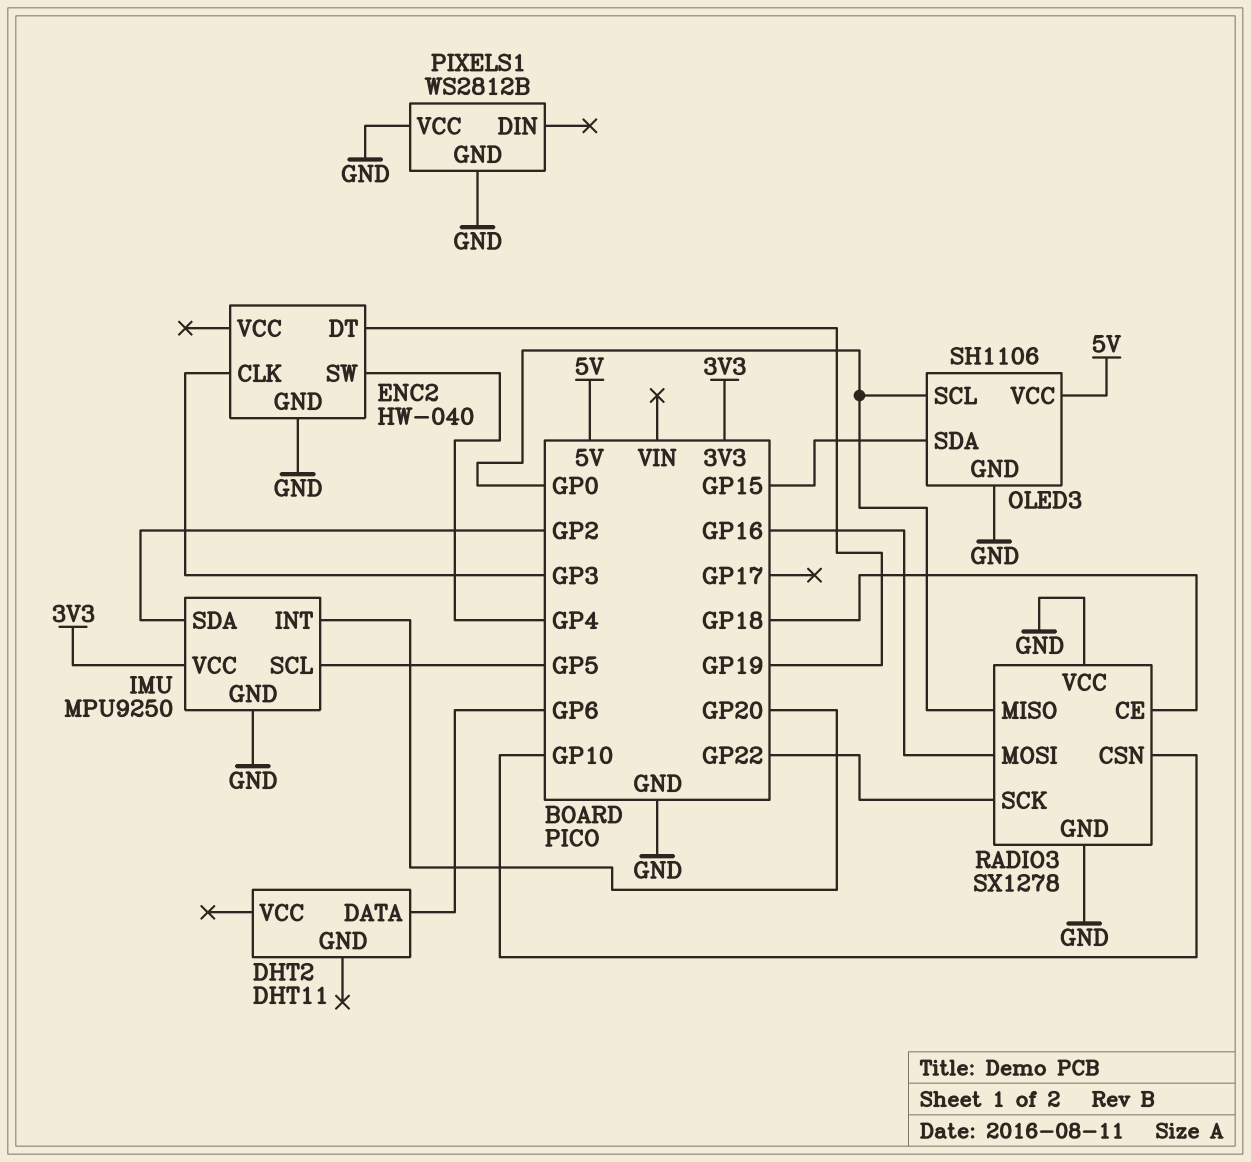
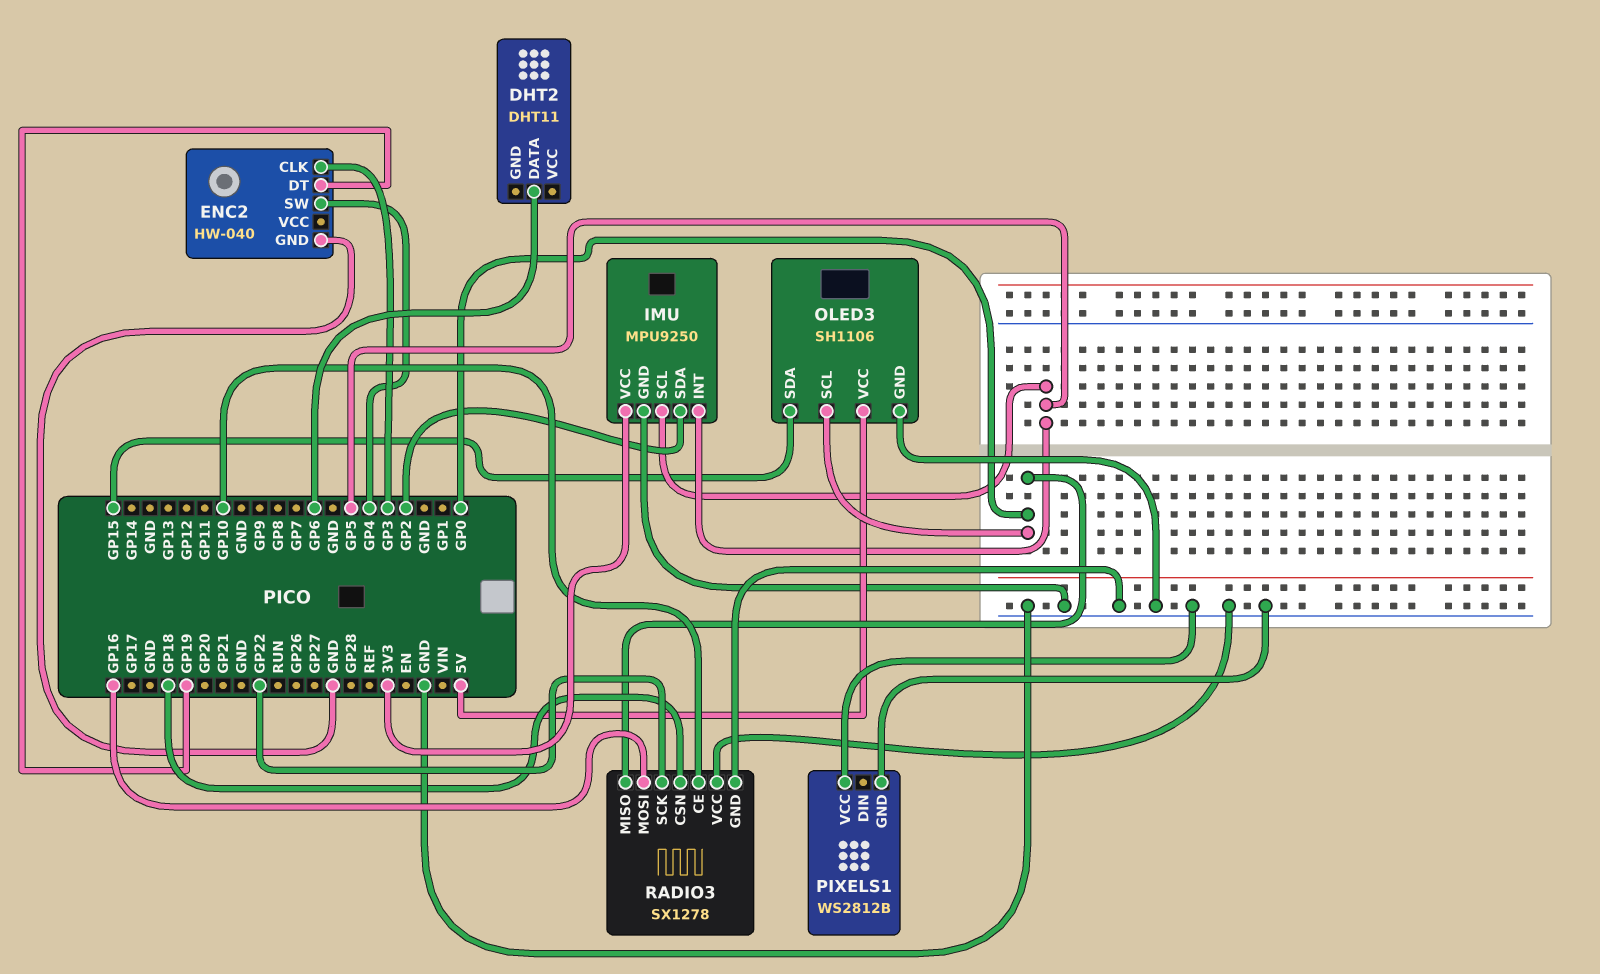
IMU pin INT: GP20 -> GP5
RADIO3 pin CE: GP18 -> GP10
RADIO3 pin CSN: GP10 -> GP18

